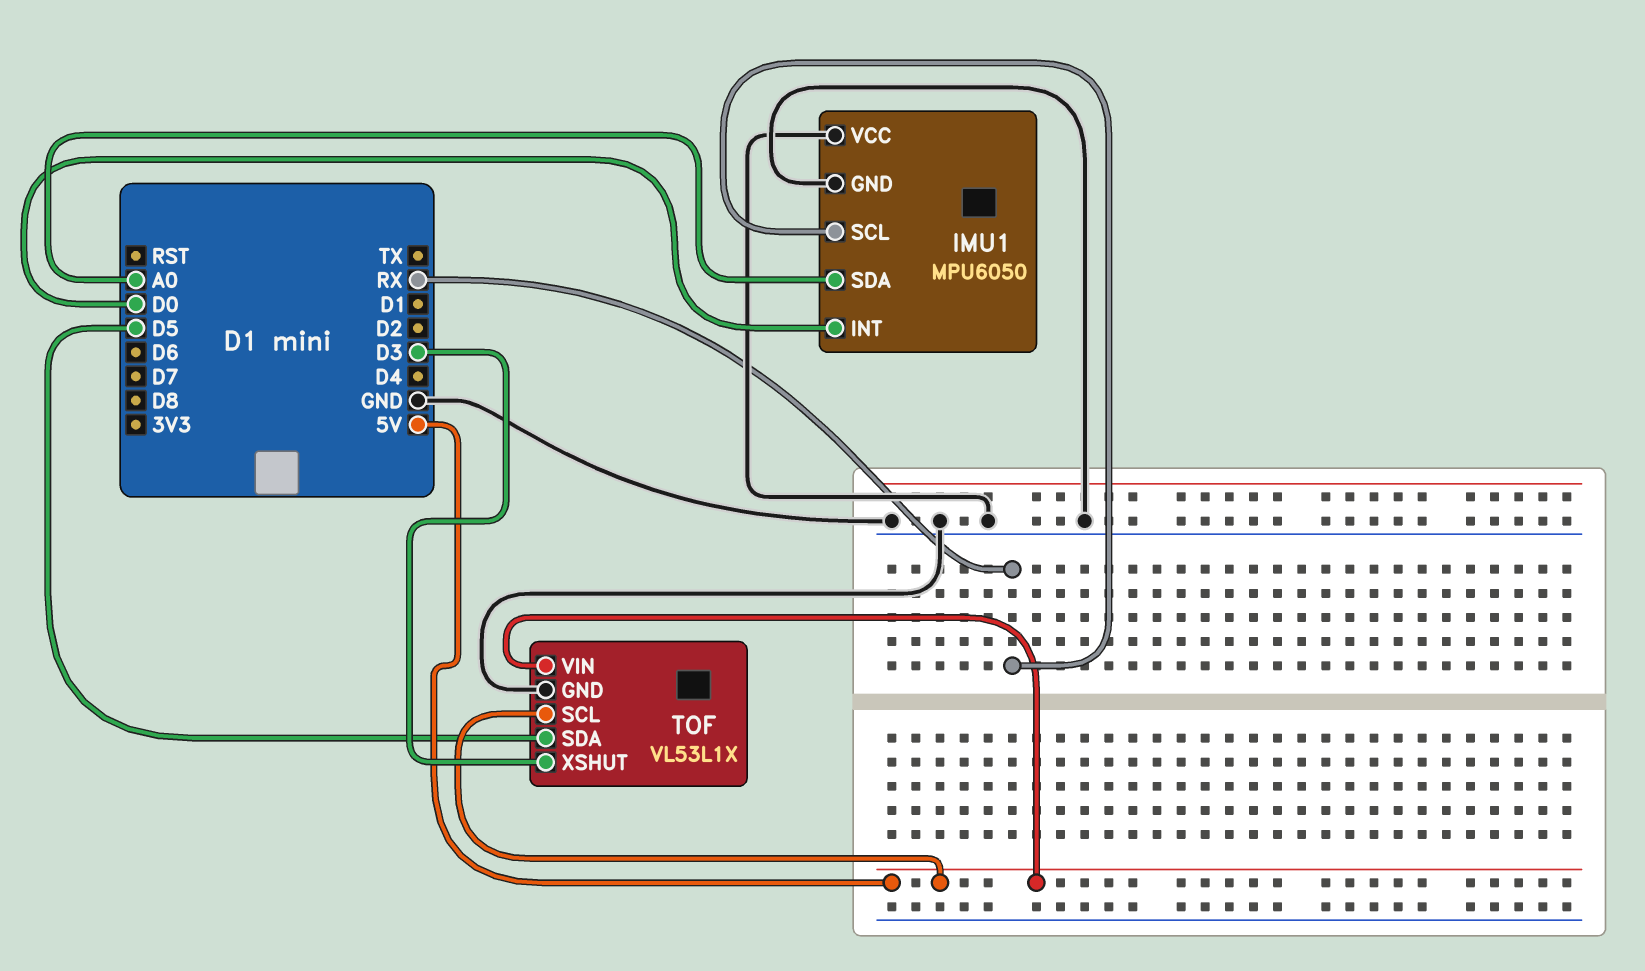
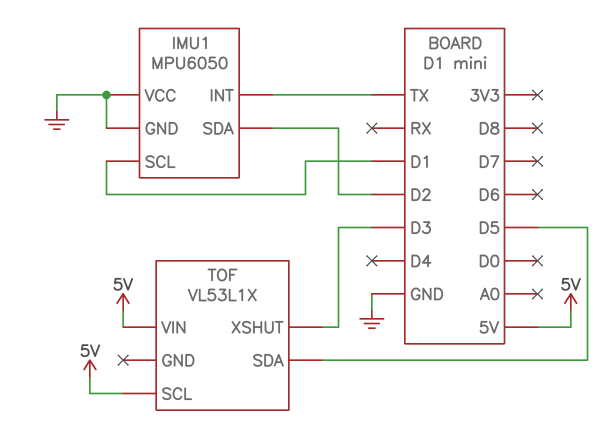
IMU1 pin INT: D0 -> TX
IMU1 pin SCL: RX -> D1
IMU1 pin SDA: A0 -> D2
TOF pin GND: GND -> none

